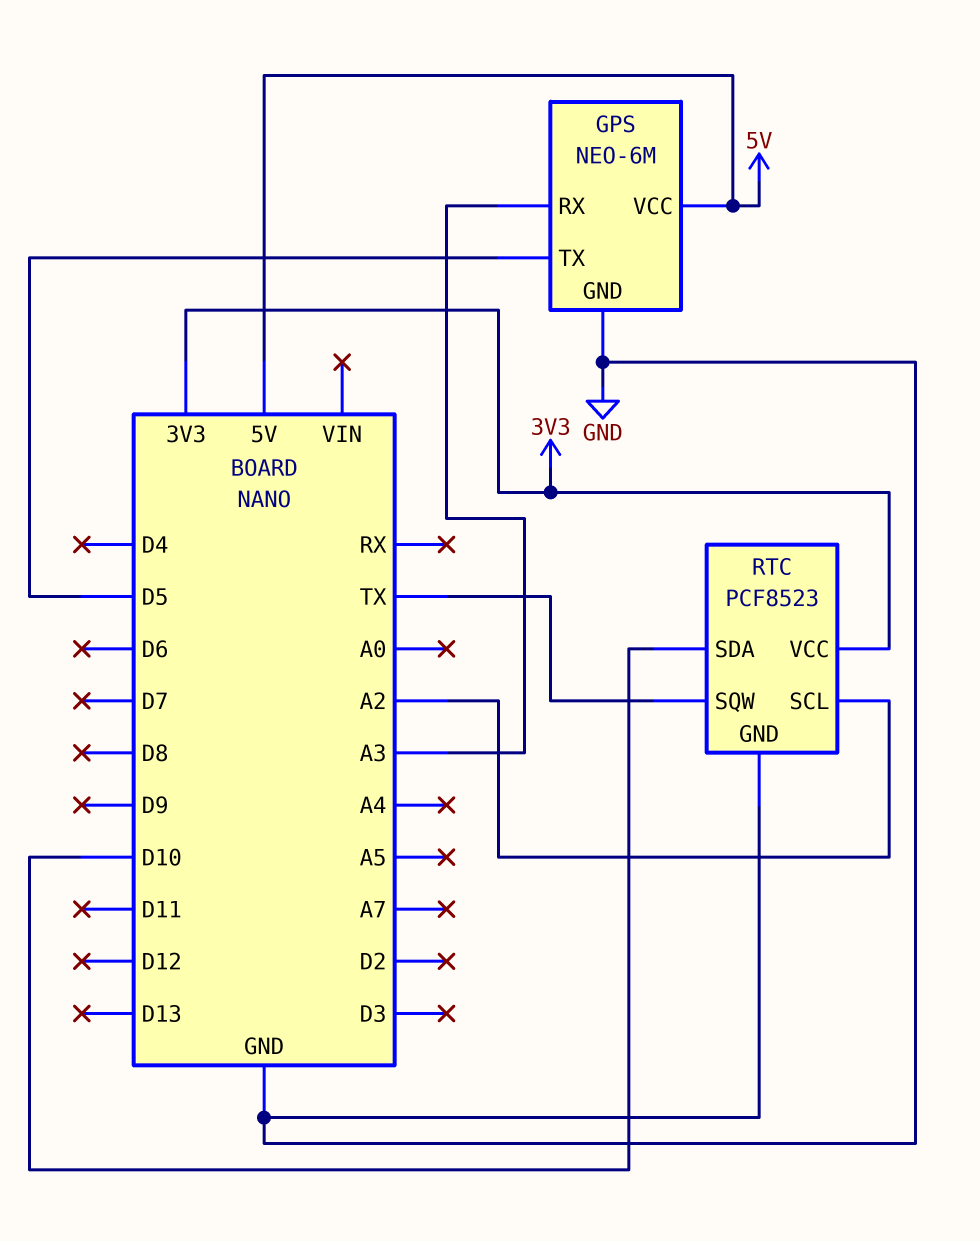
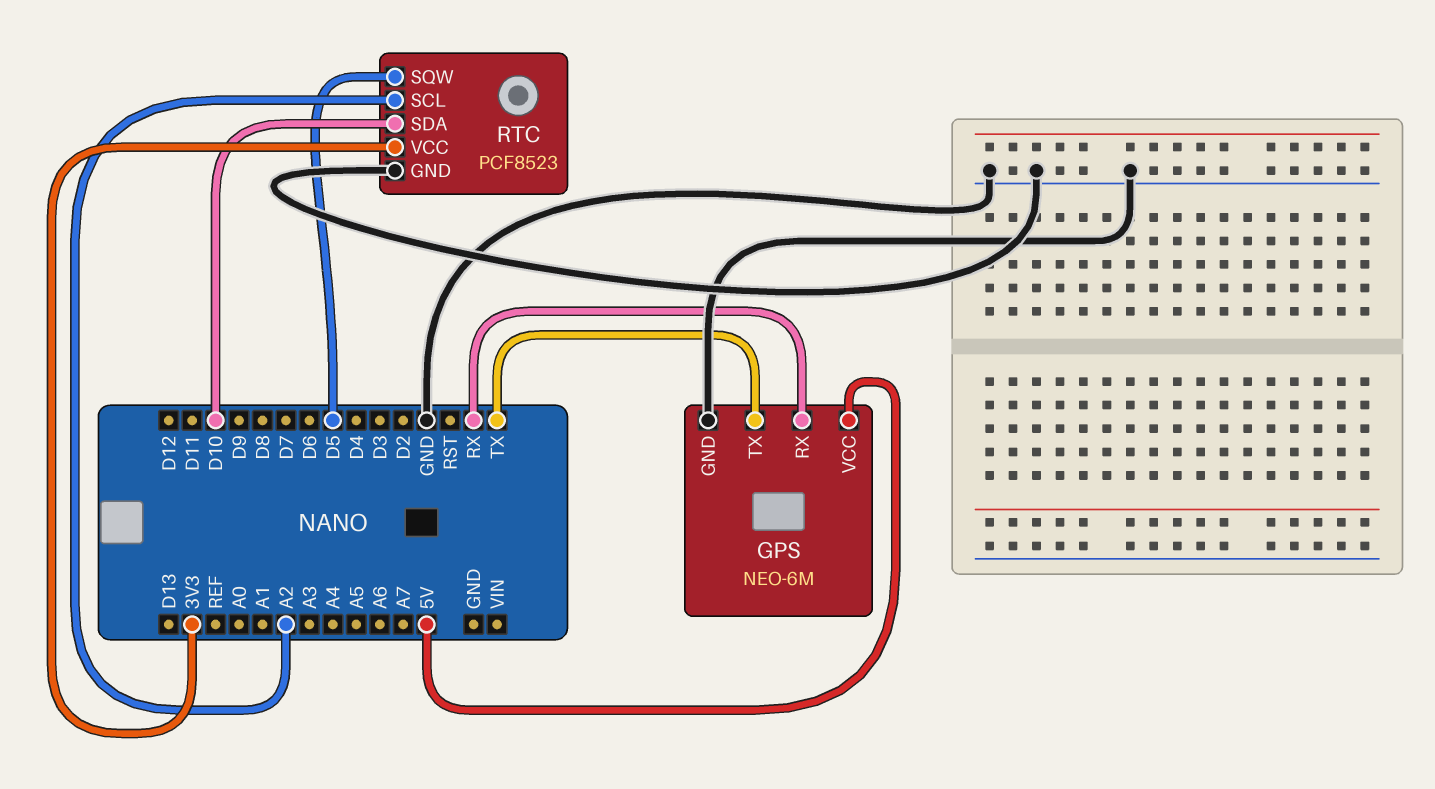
GPS pin RX: A3 -> RX
GPS pin TX: D5 -> TX
RTC pin SQW: TX -> D5

